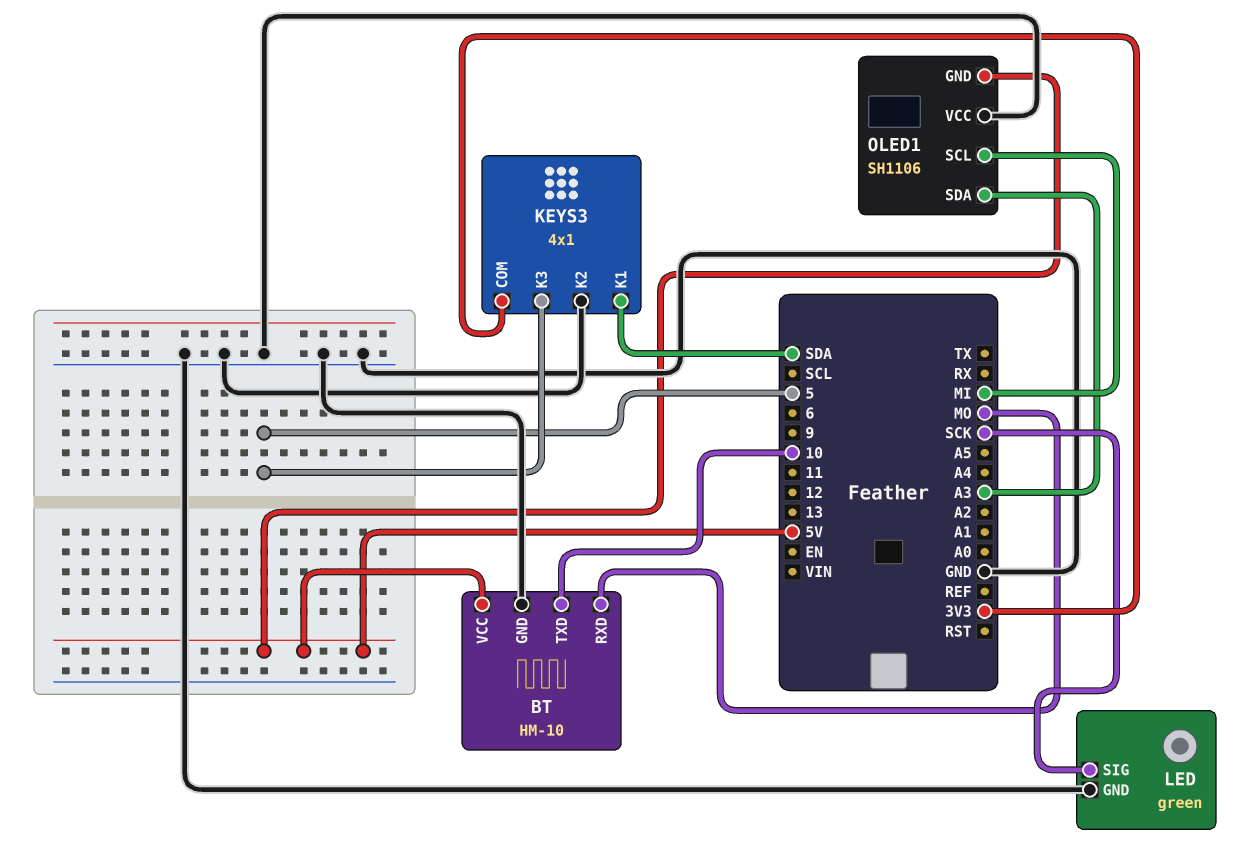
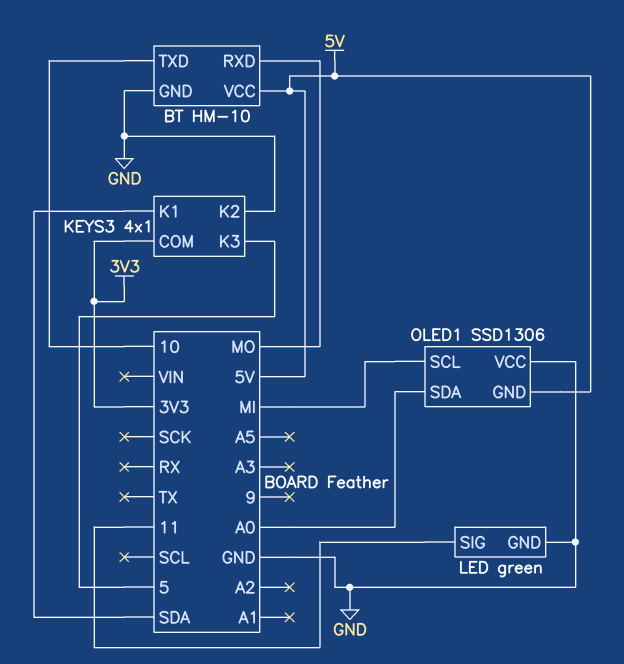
LED pin SIG: SCK -> 11
OLED1: SH1106 -> SSD1306
OLED1 pin SDA: A3 -> A0

